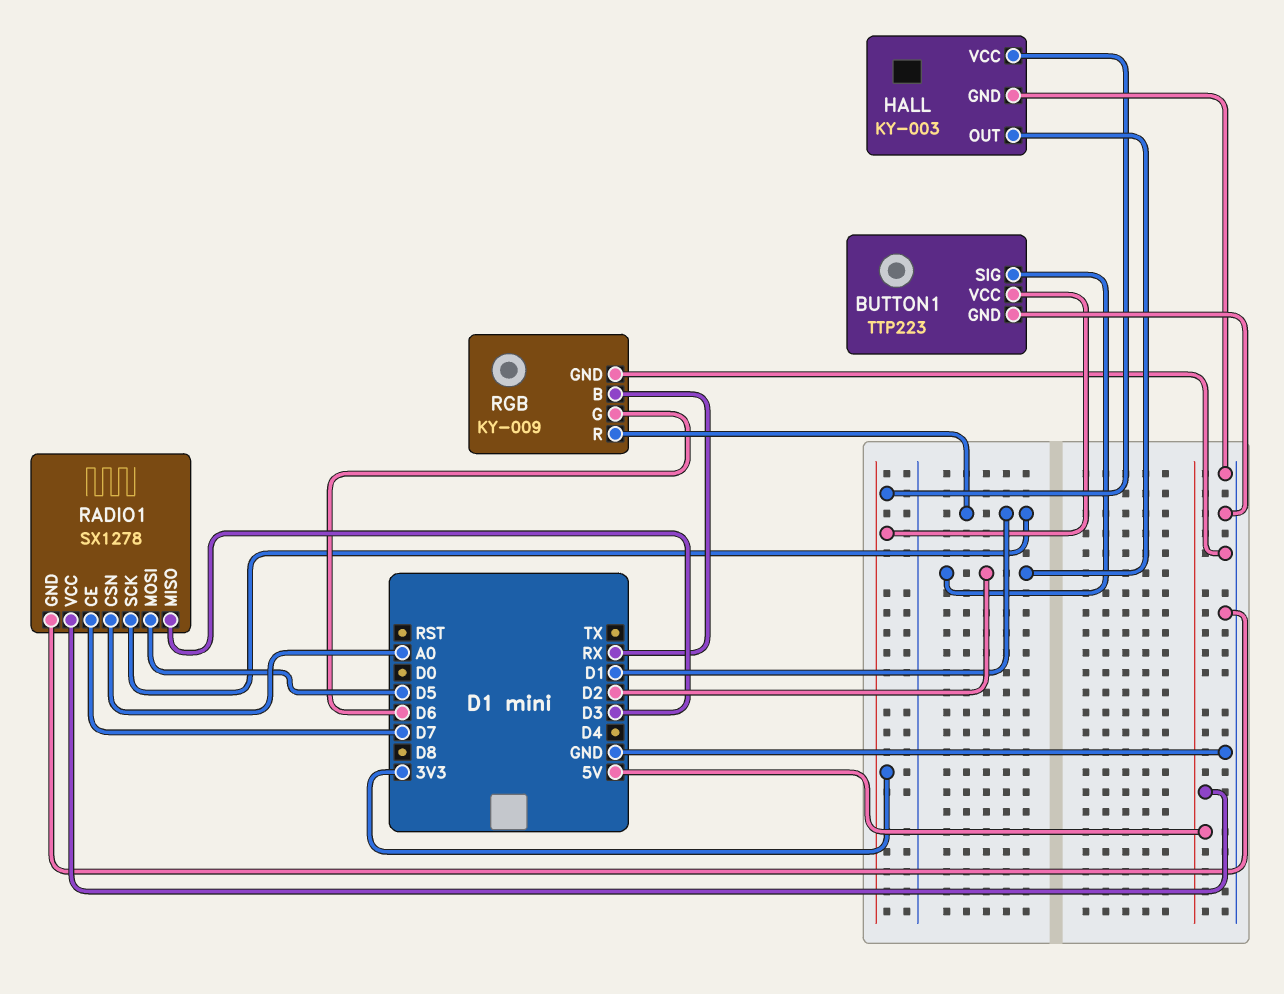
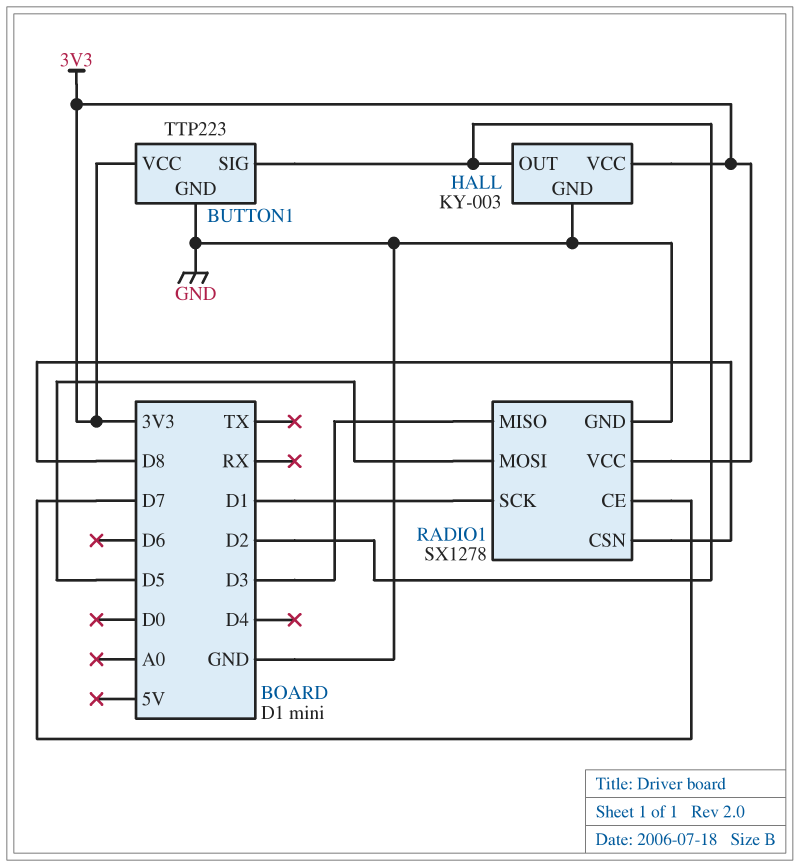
RADIO1 pin CSN: A0 -> D8
RADIO1 pin VCC: 5V -> 3V3
RGB: KY-009 -> none
RGB pin B: RX -> none
RGB pin G: D6 -> none
RGB pin GND: GND -> none
RGB pin R: D1 -> none

